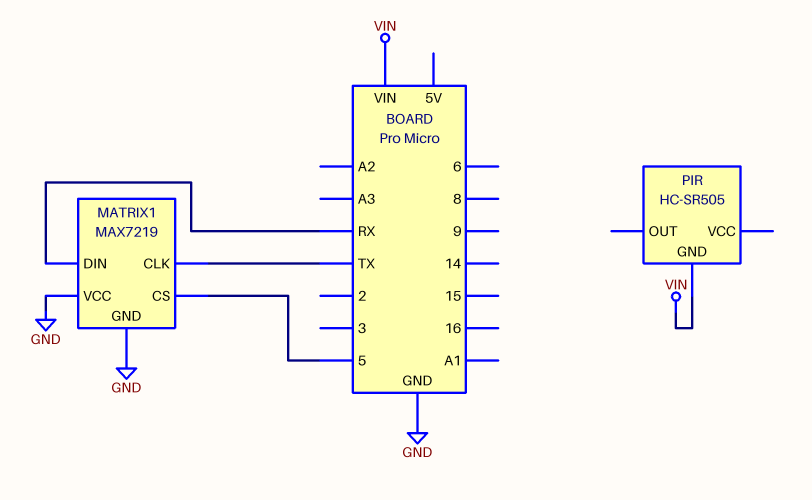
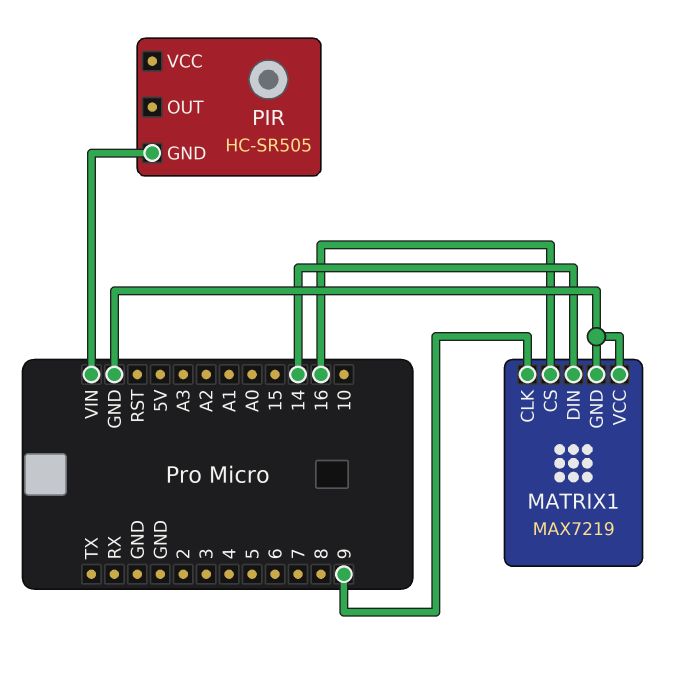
MATRIX1 pin CLK: TX -> 9
MATRIX1 pin CS: 5 -> 16
MATRIX1 pin DIN: RX -> 14

